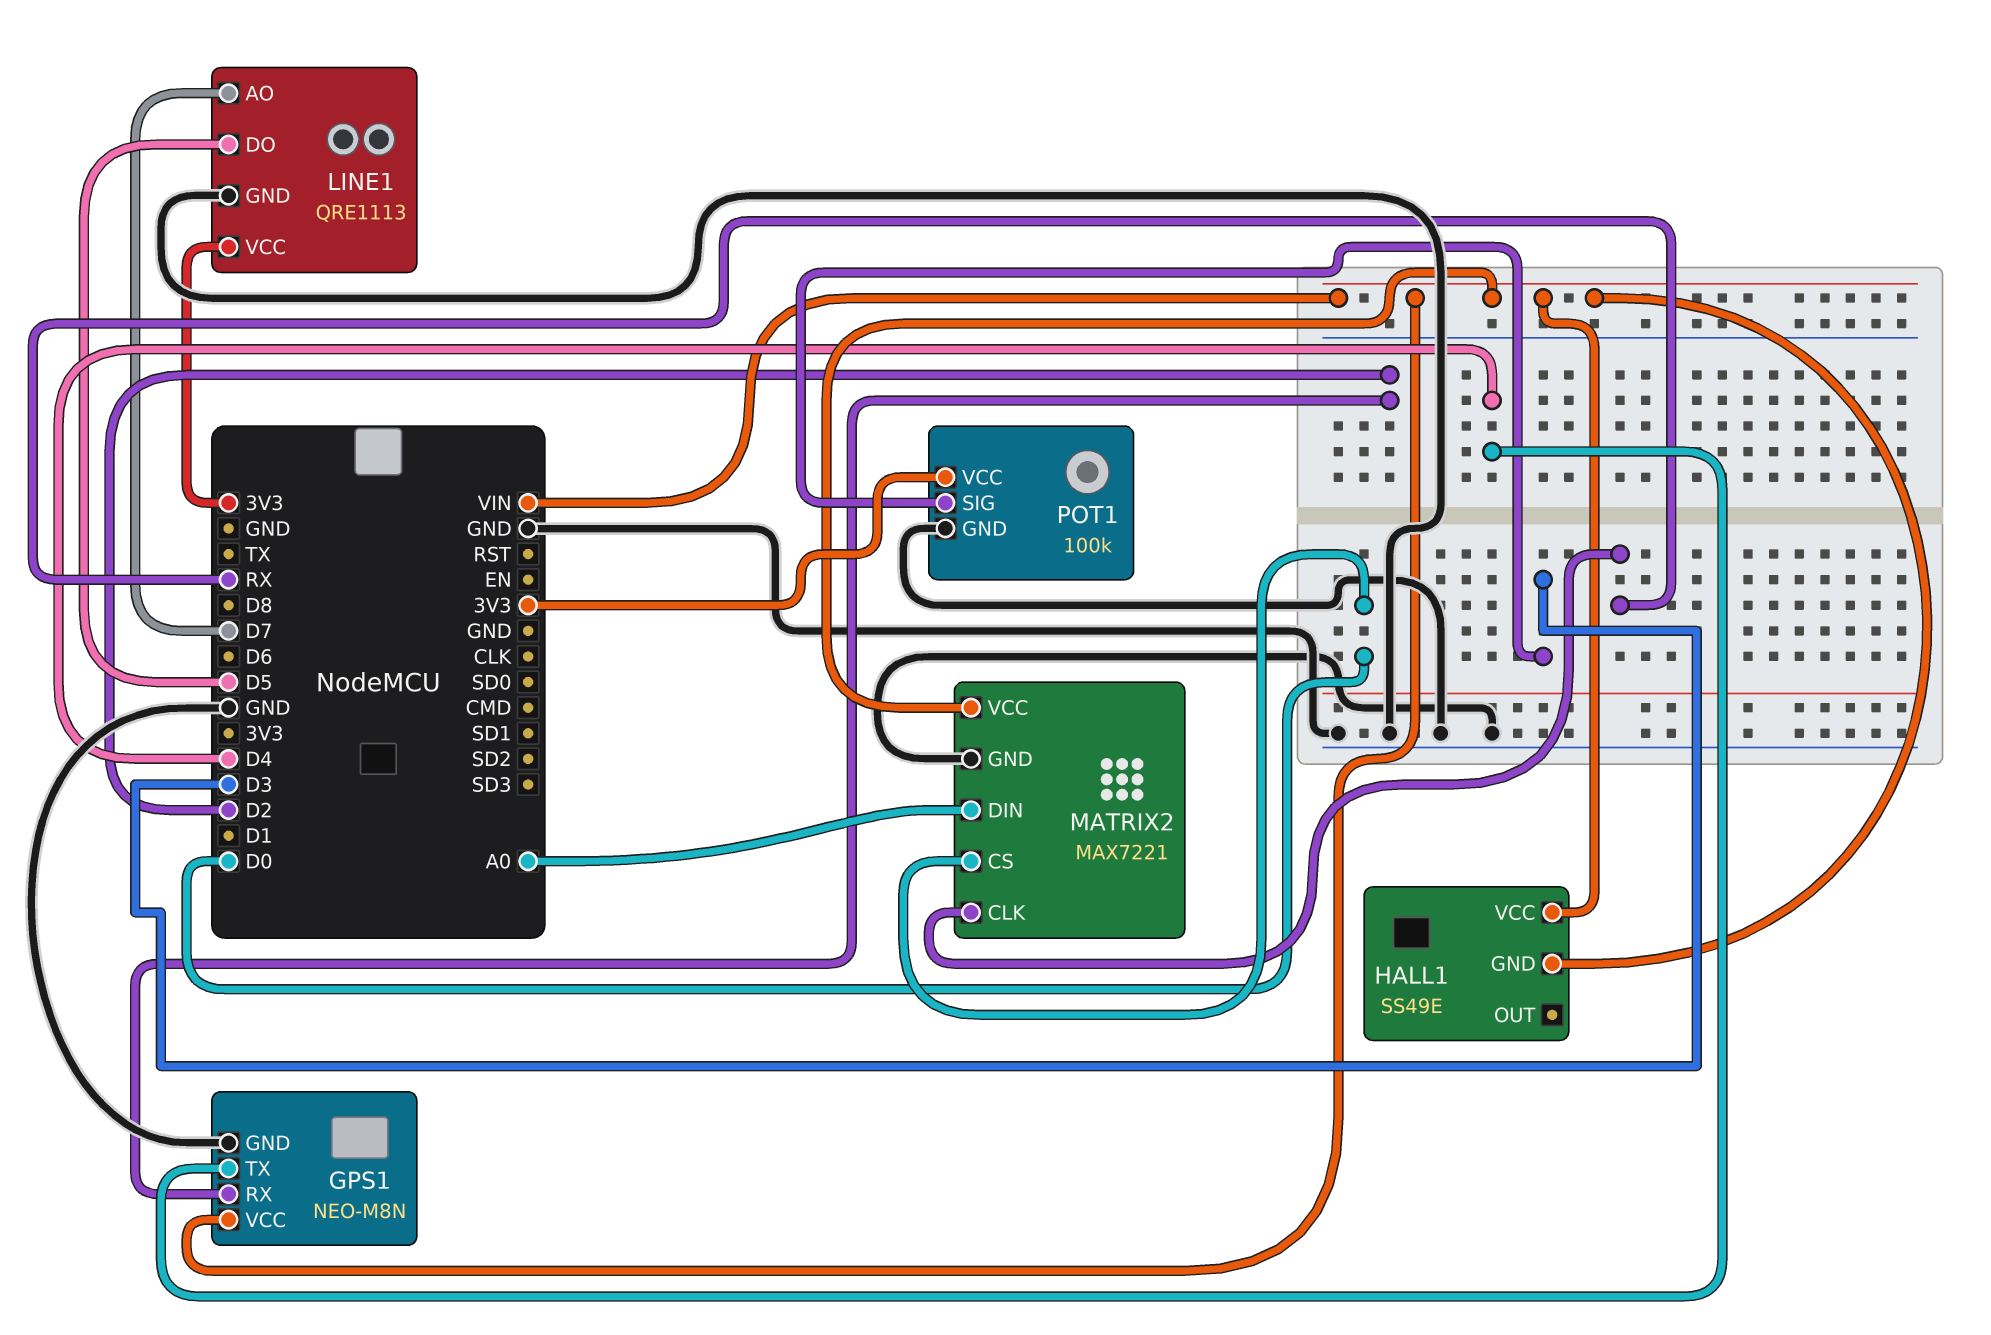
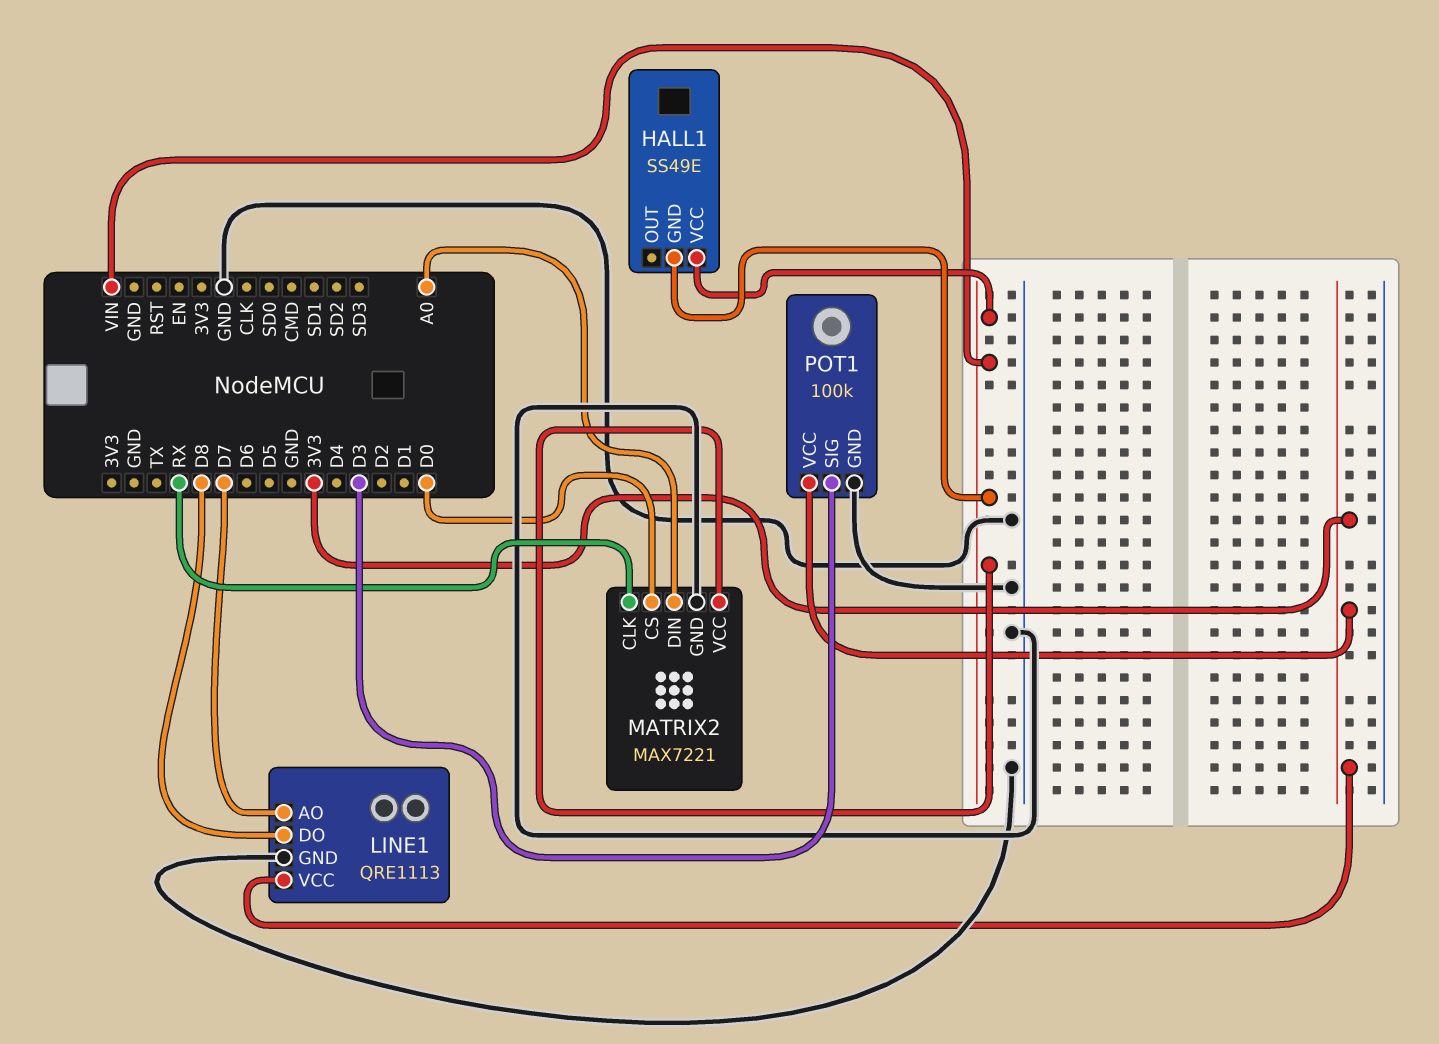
GPS1: NEO-M8N -> none
GPS1 pin GND: GND -> none
GPS1 pin RX: D2 -> none
GPS1 pin TX: D4 -> none
GPS1 pin VCC: VIN -> none
LINE1 pin DO: D5 -> D8

